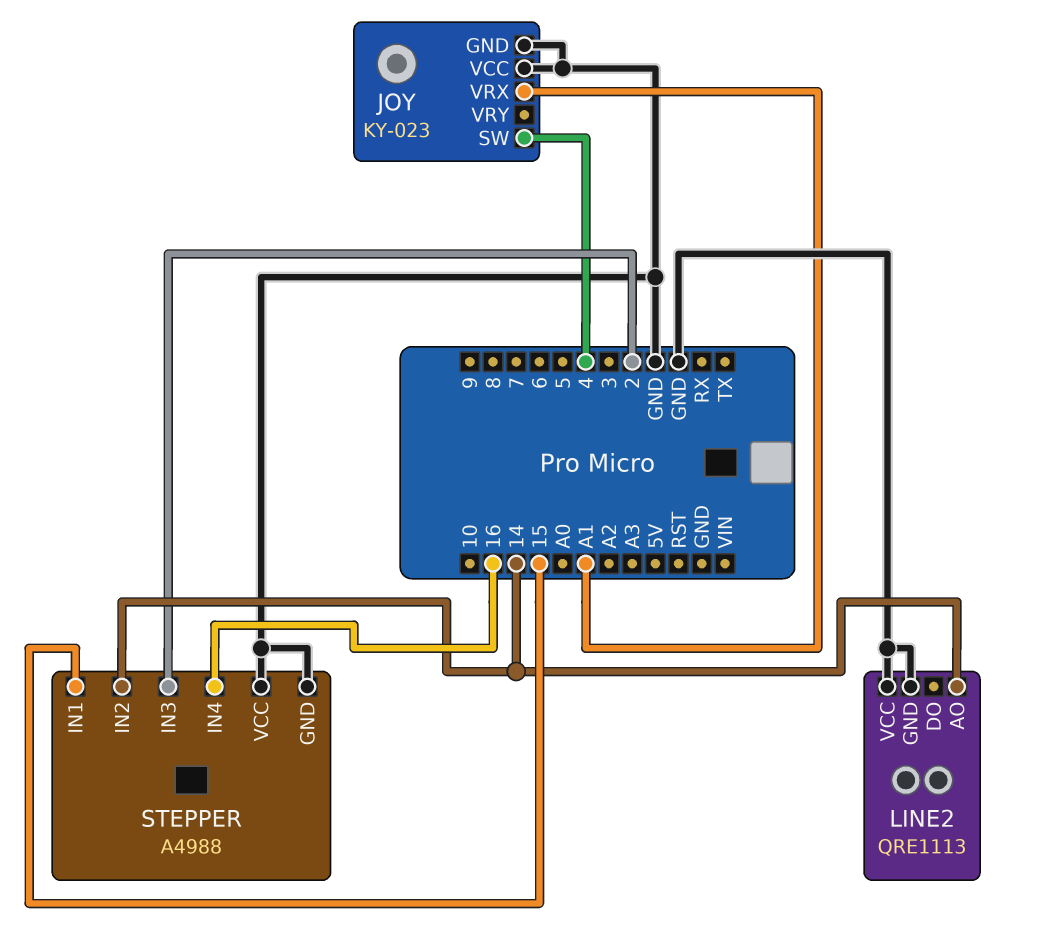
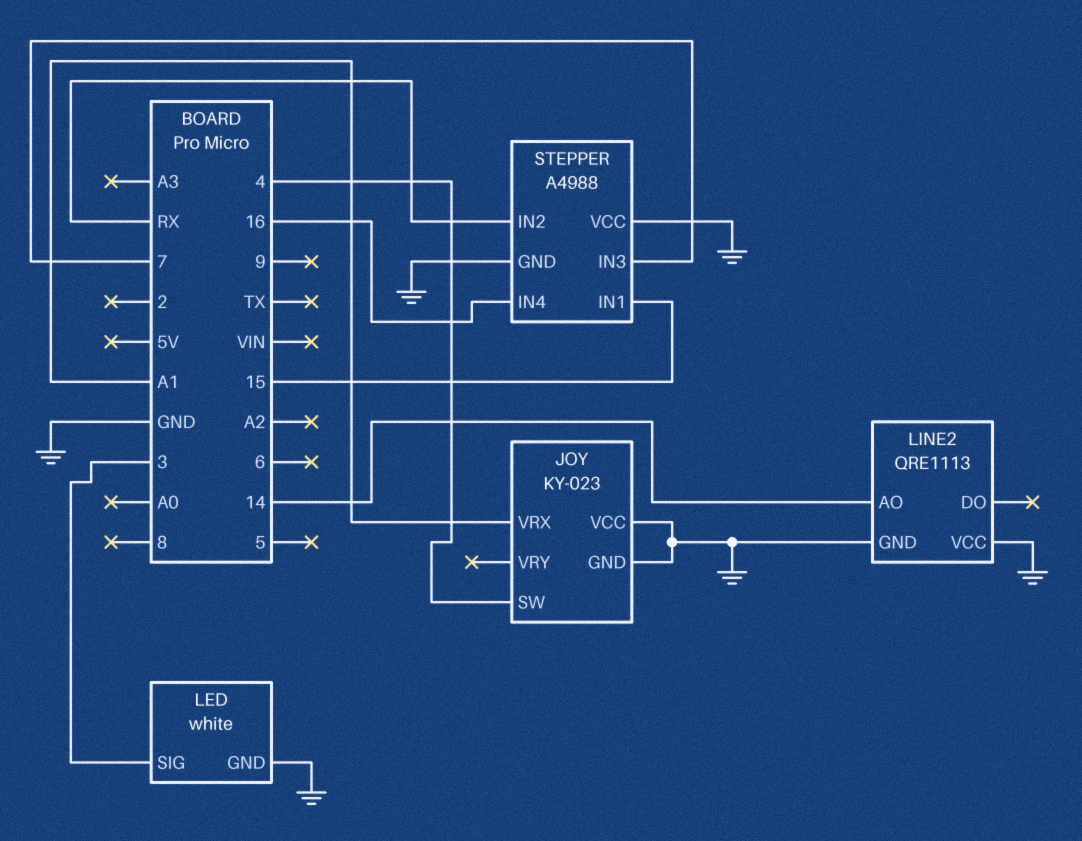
LED: none -> white
LED pin GND: none -> GND
LED pin SIG: none -> 3
STEPPER pin IN2: 14 -> RX
STEPPER pin IN3: 2 -> 7

